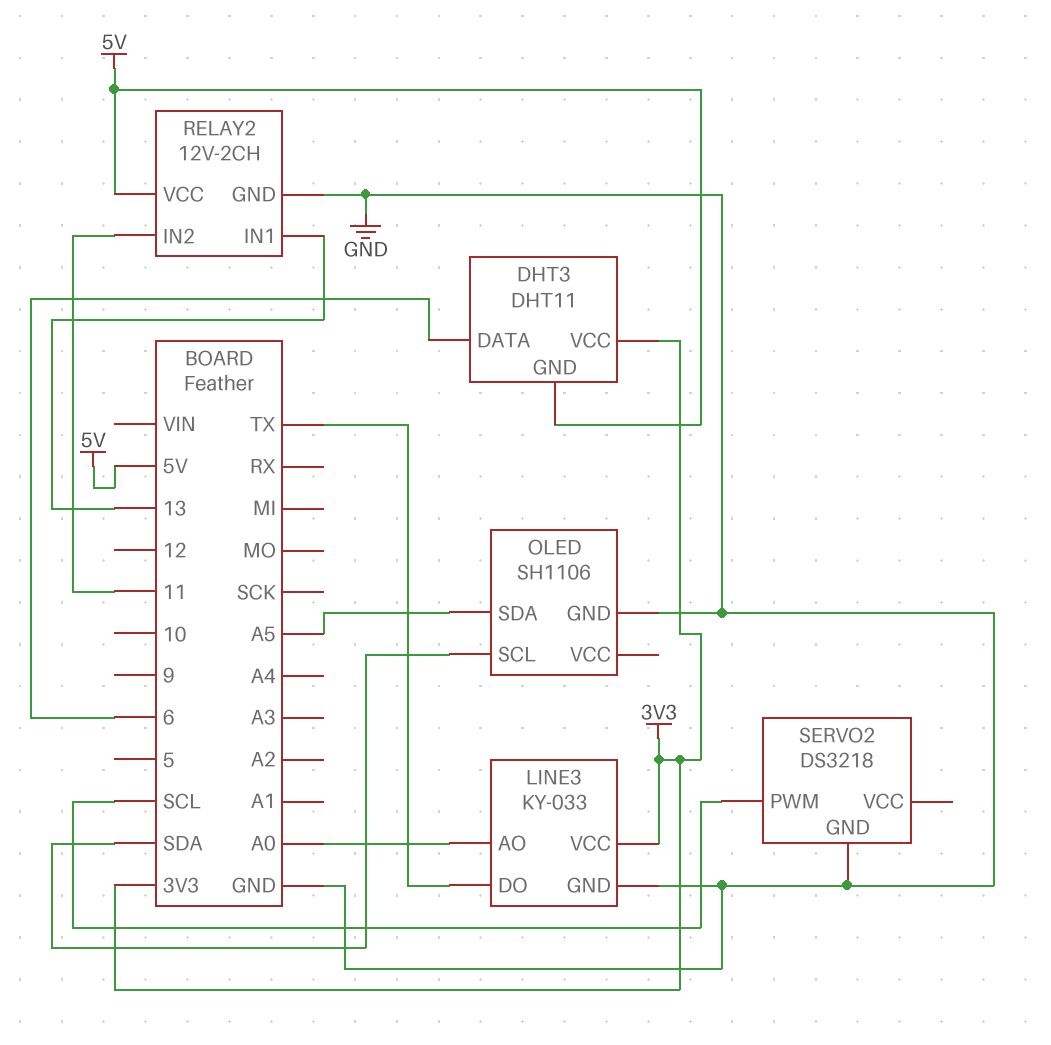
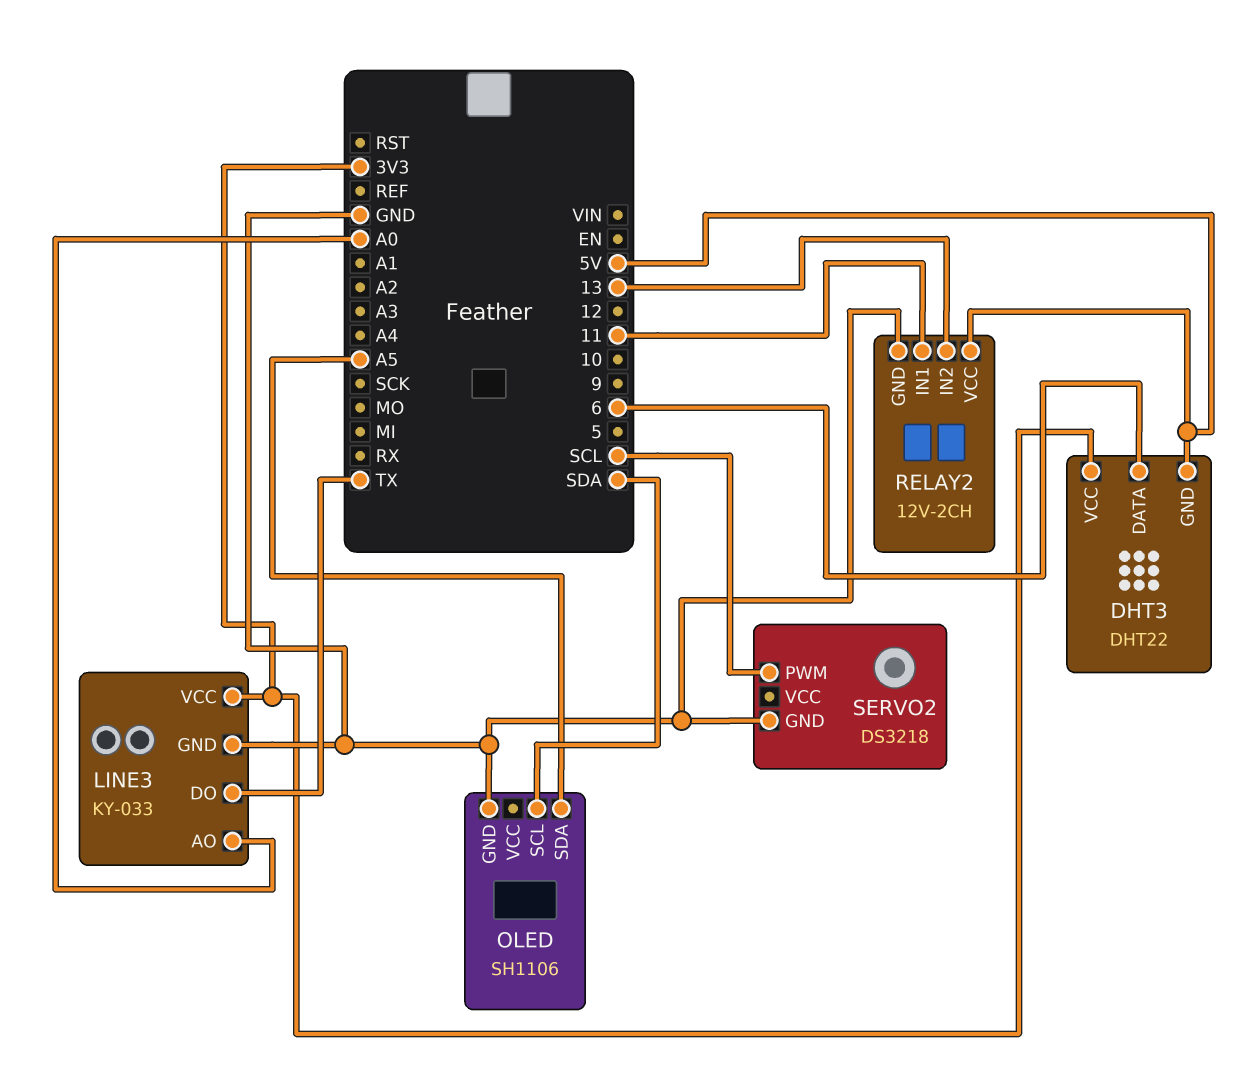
DHT3: DHT11 -> DHT22
RELAY2 pin IN1: 13 -> 11
RELAY2 pin IN2: 11 -> 13

